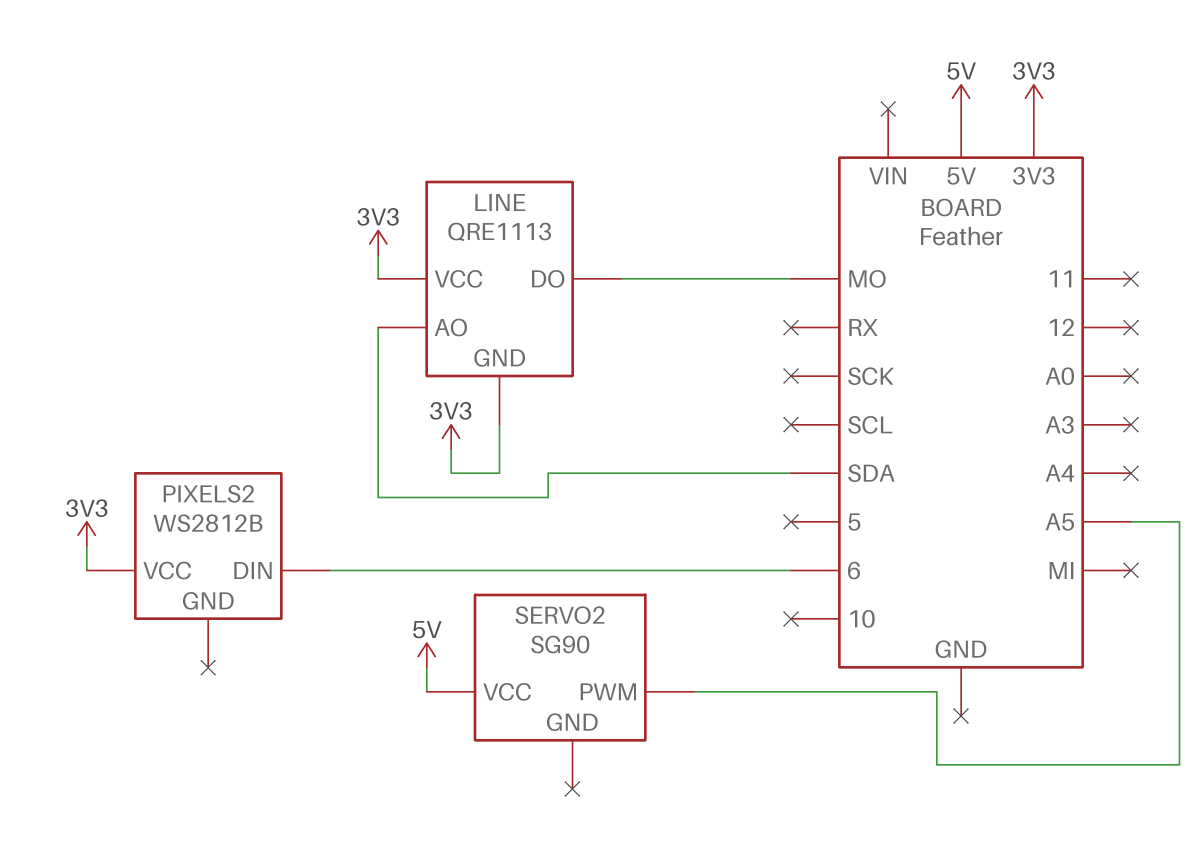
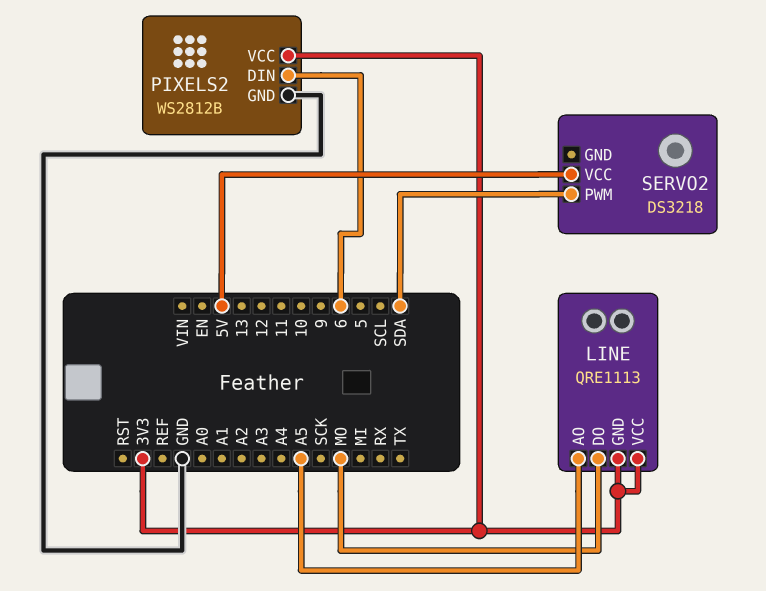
LINE pin AO: SDA -> A5
PIXELS2 pin GND: none -> GND
SERVO2: SG90 -> DS3218
SERVO2 pin PWM: A5 -> SDA

